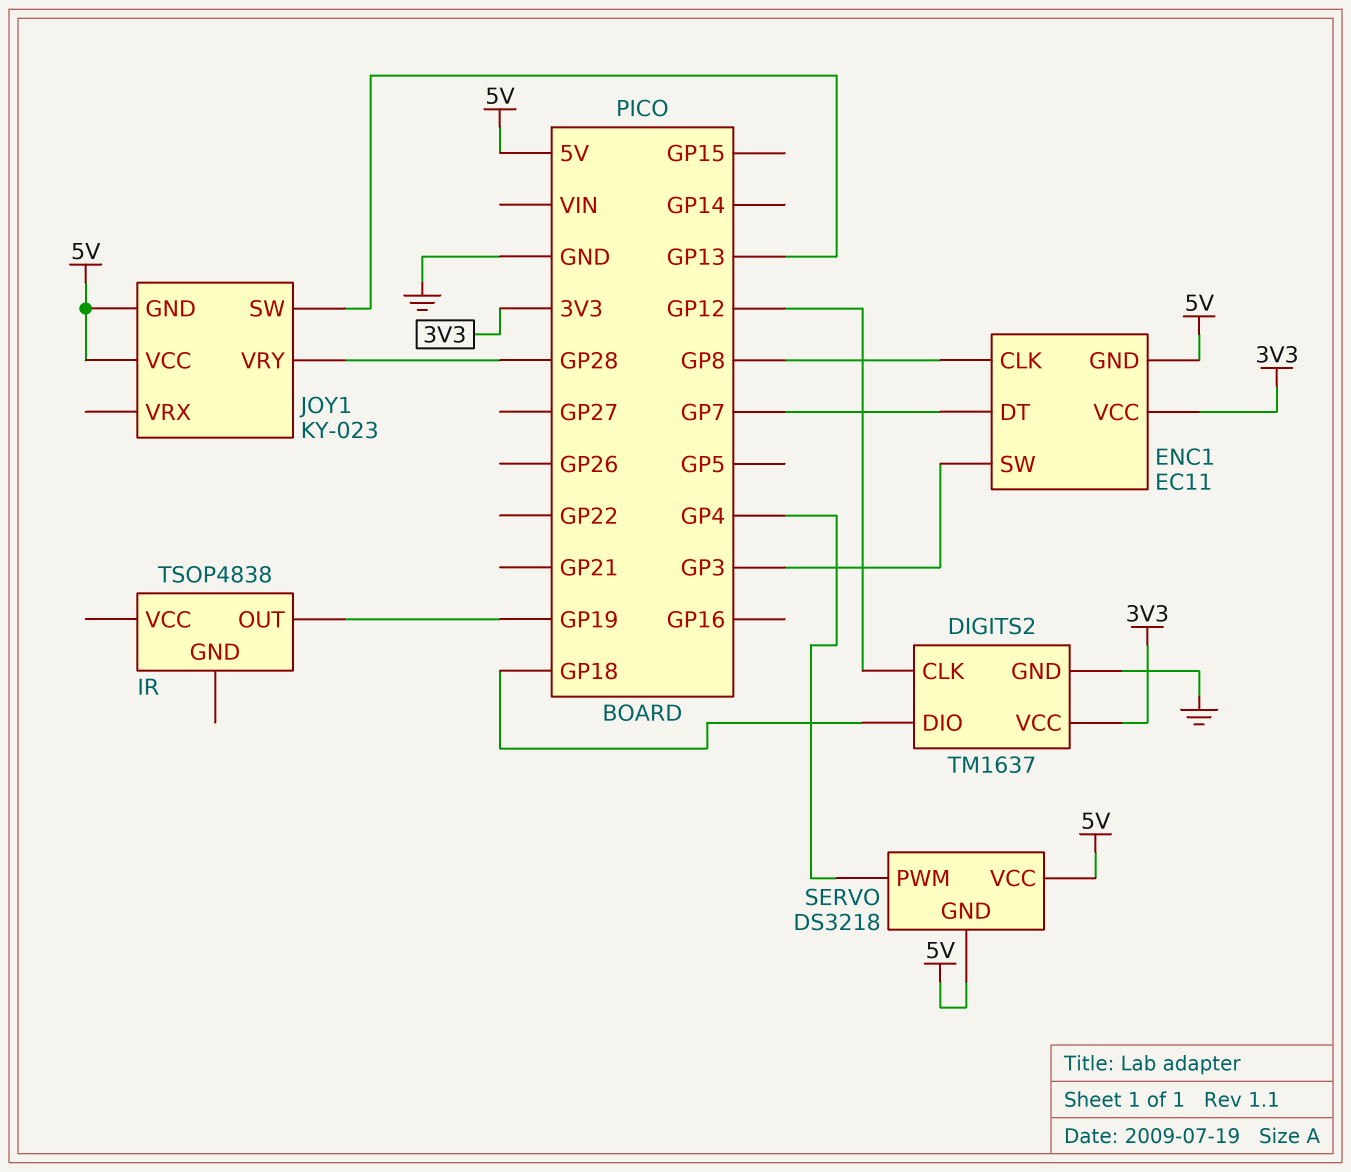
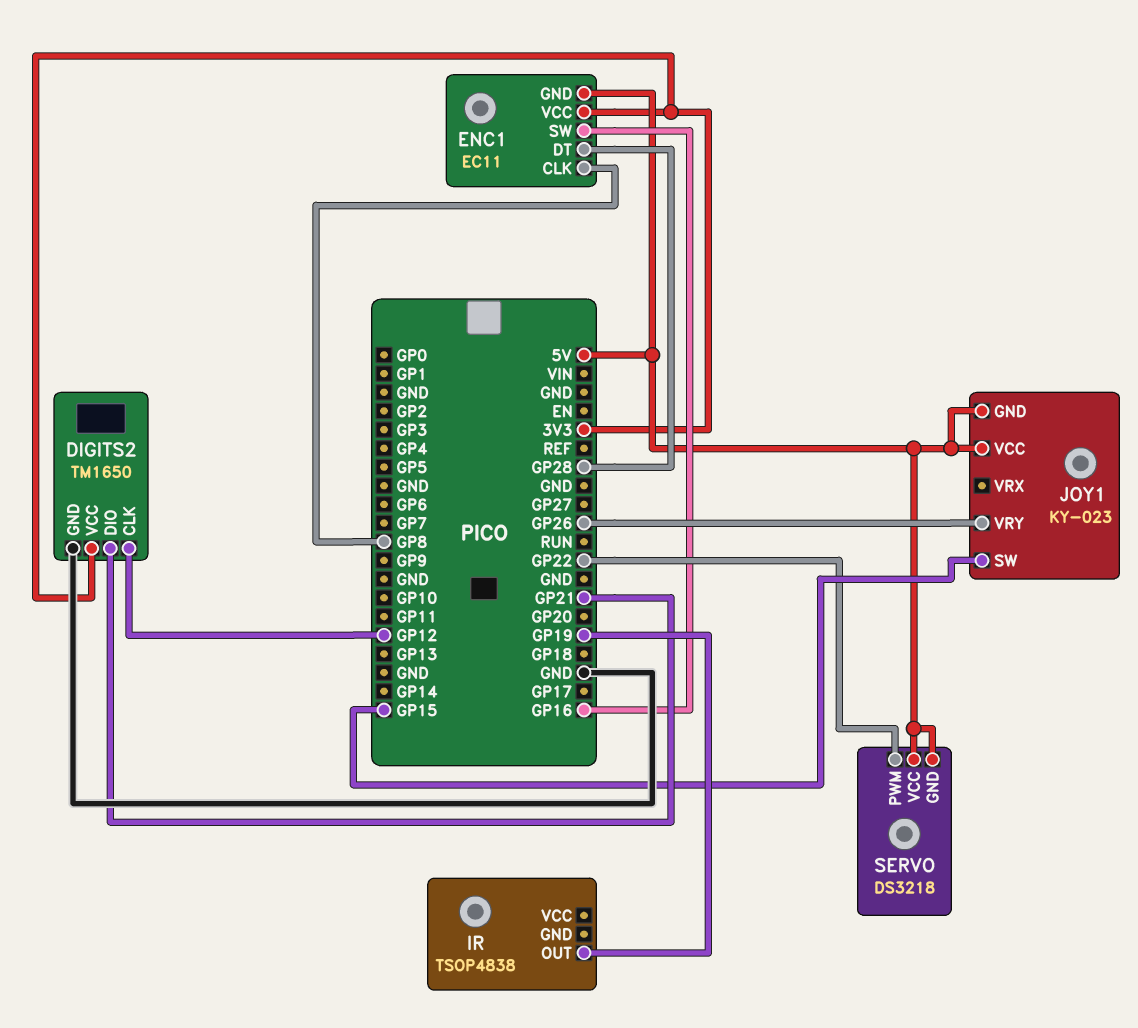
DIGITS2: TM1637 -> TM1650
DIGITS2 pin DIO: GP18 -> GP21
ENC1 pin DT: GP7 -> GP28
ENC1 pin SW: GP3 -> GP16
JOY1 pin SW: GP13 -> GP15
JOY1 pin VRY: GP28 -> GP26
SERVO pin PWM: GP4 -> GP22

